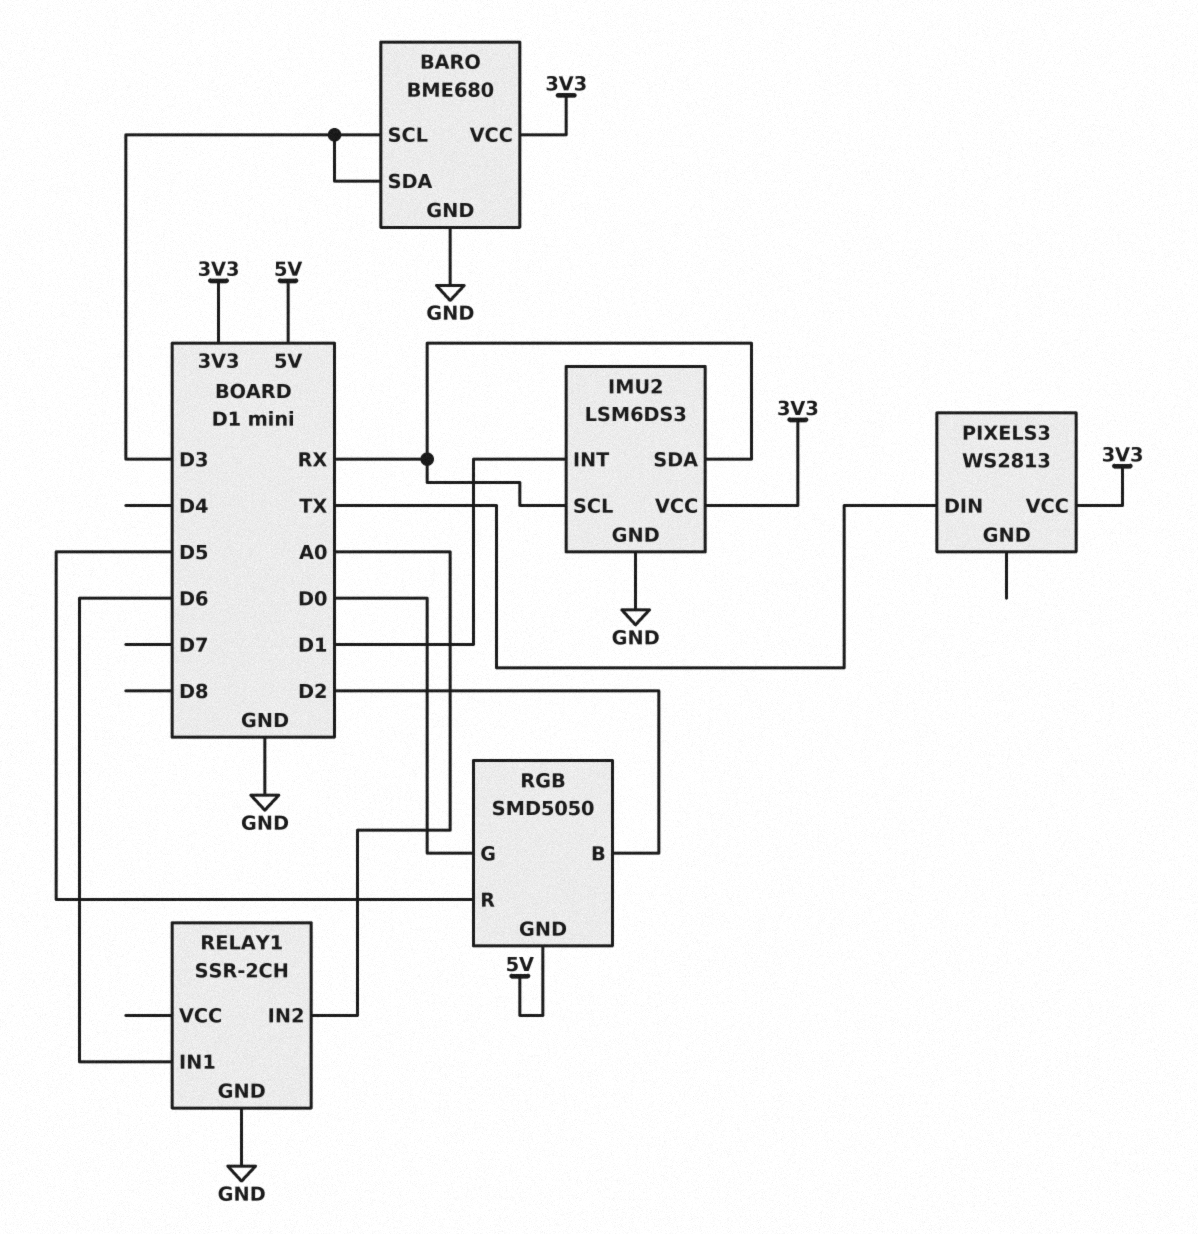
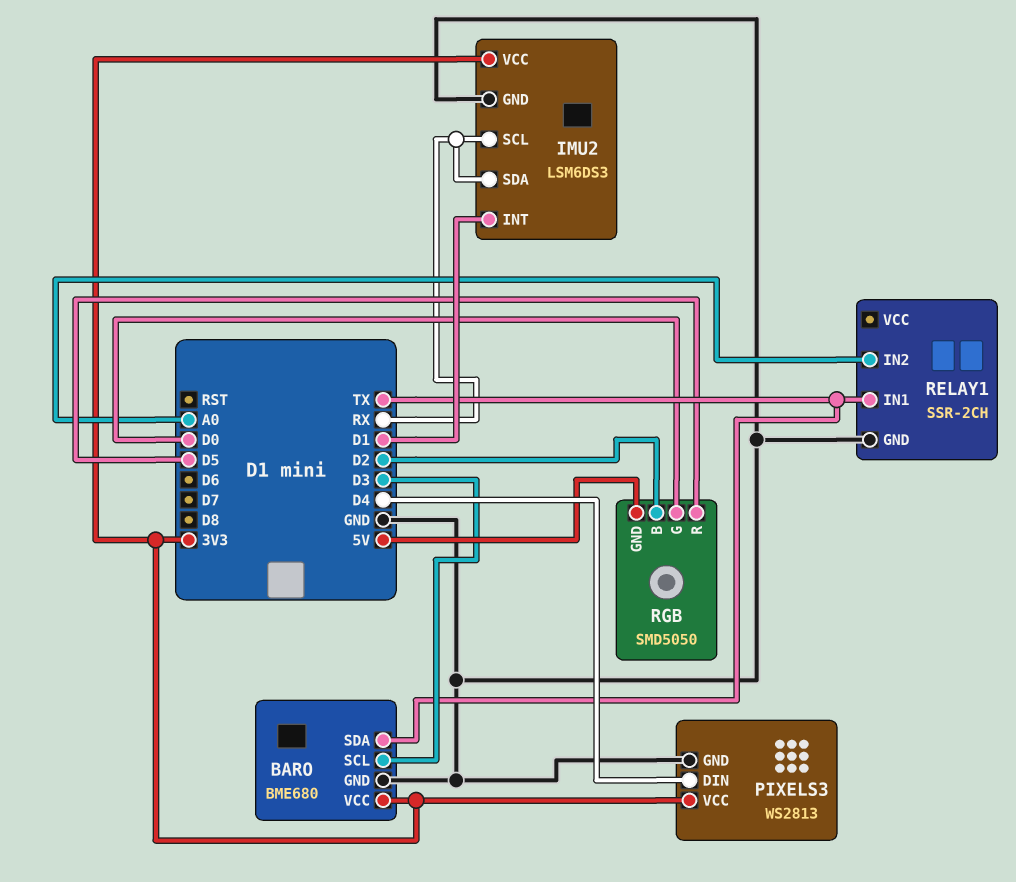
BARO pin SDA: D3 -> TX
PIXELS3 pin DIN: TX -> D4
PIXELS3 pin GND: none -> GND
RELAY1 pin IN1: D6 -> TX

